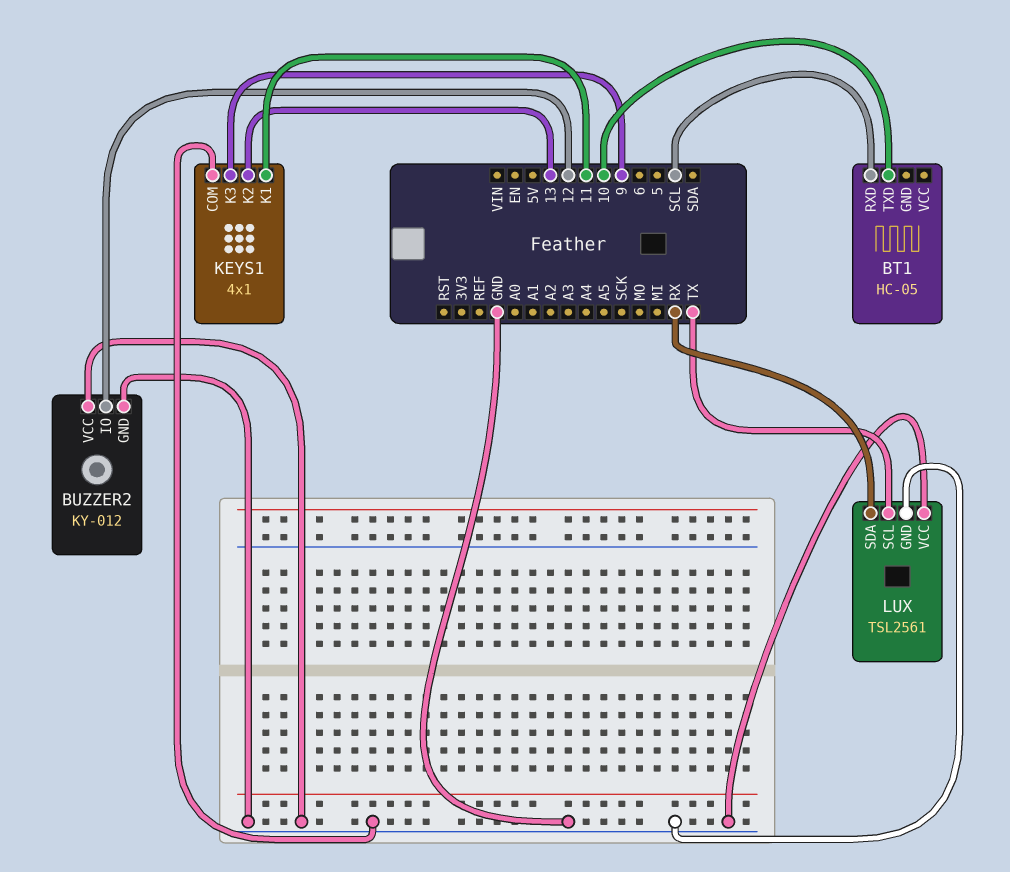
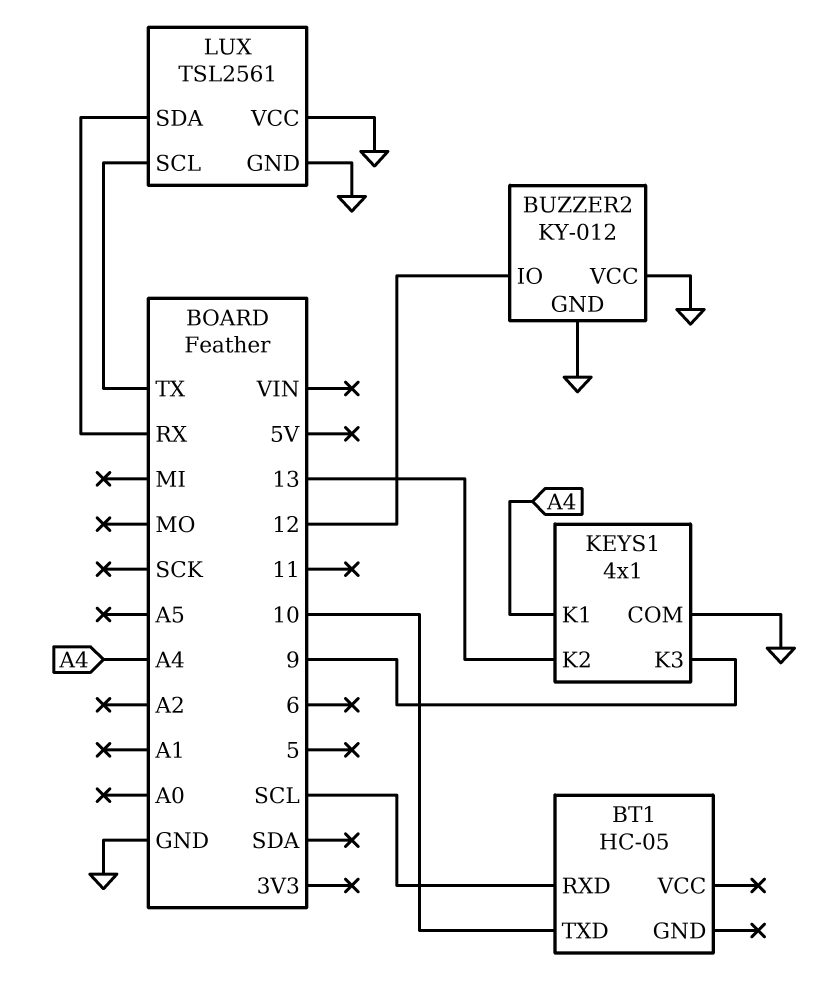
KEYS1 pin K1: 11 -> A4

